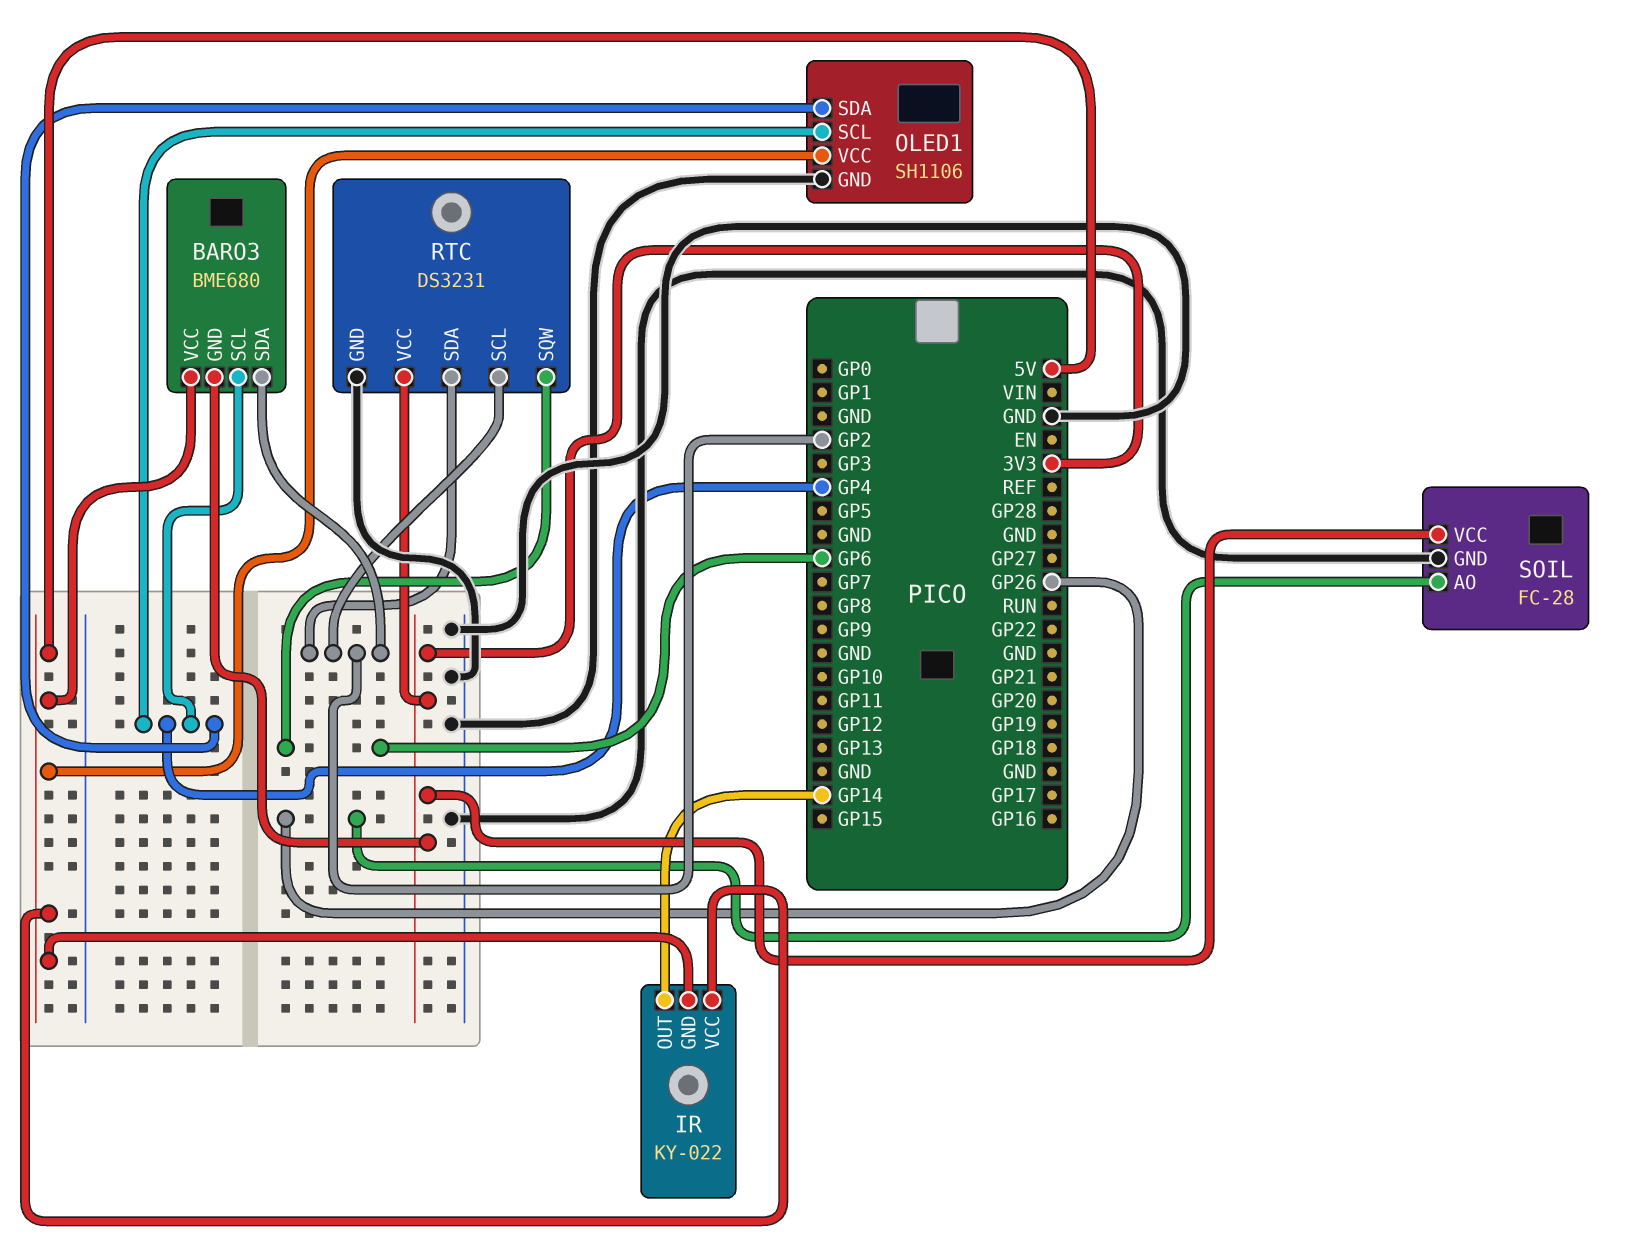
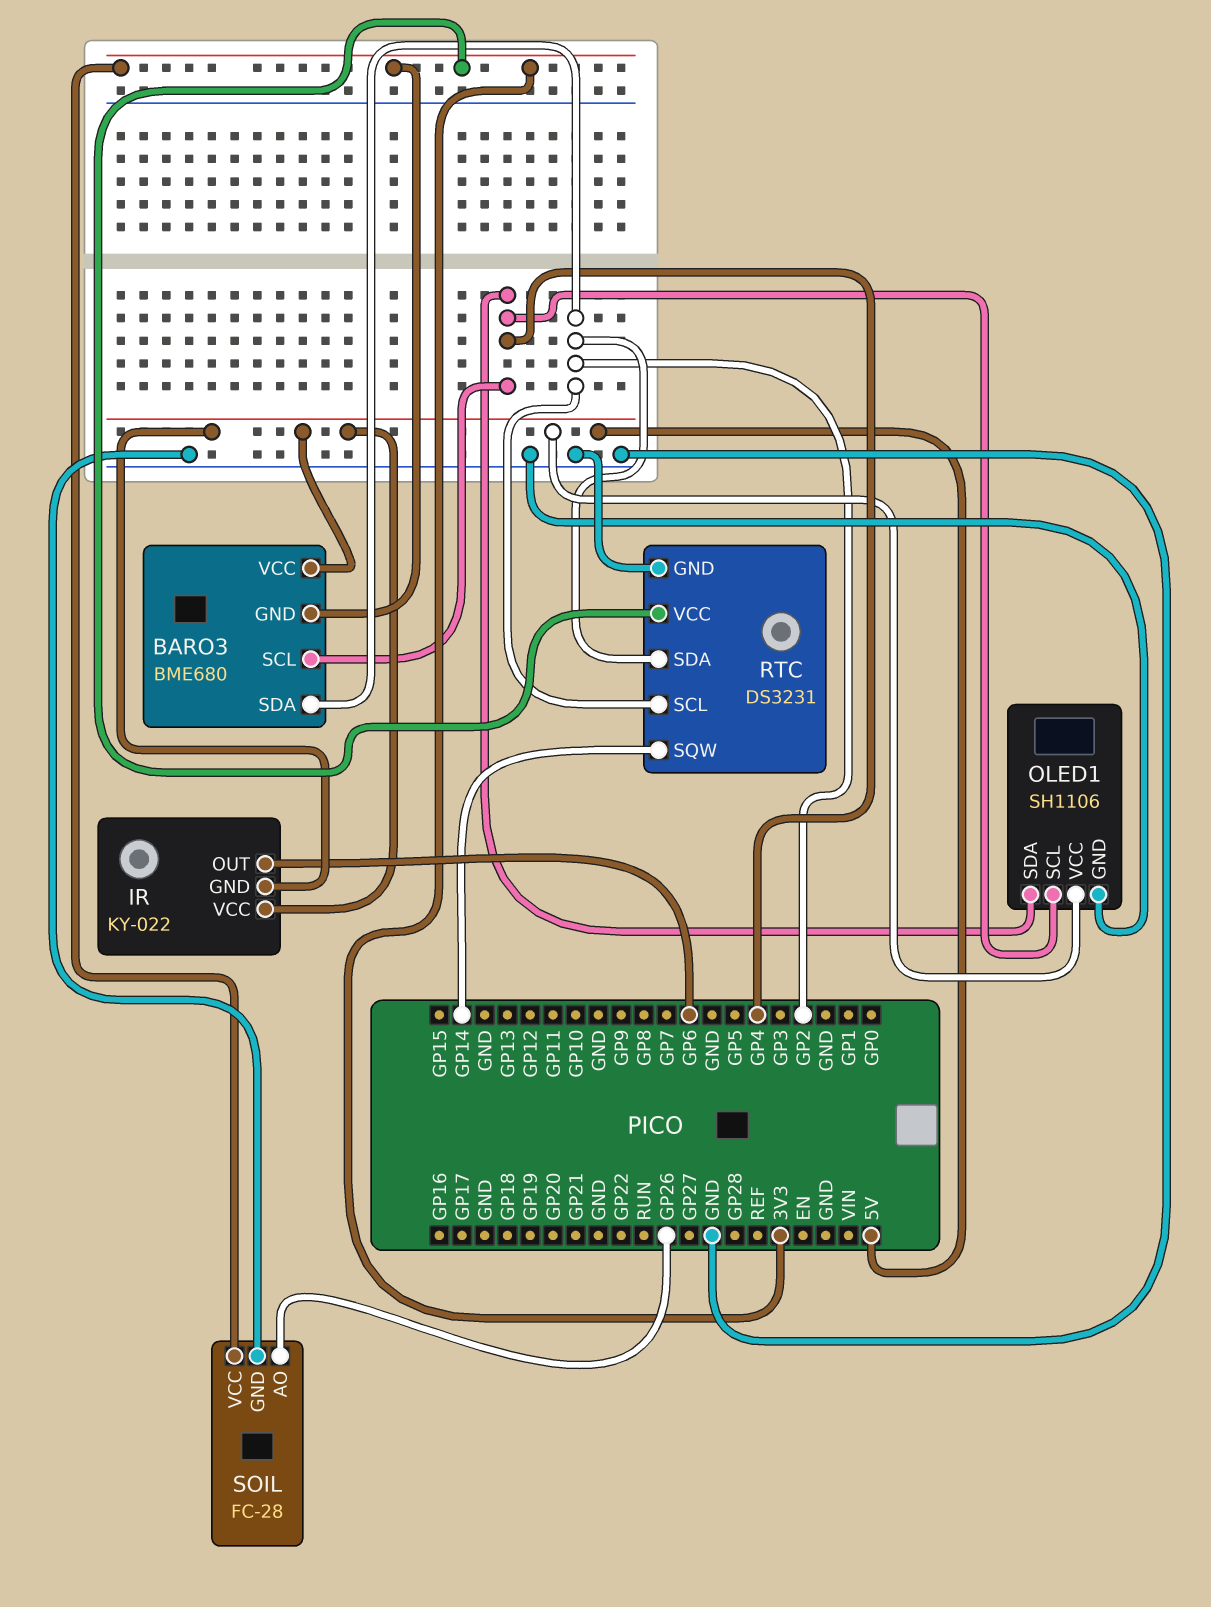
IR pin OUT: GP14 -> GP6
RTC pin SQW: GP6 -> GP14

